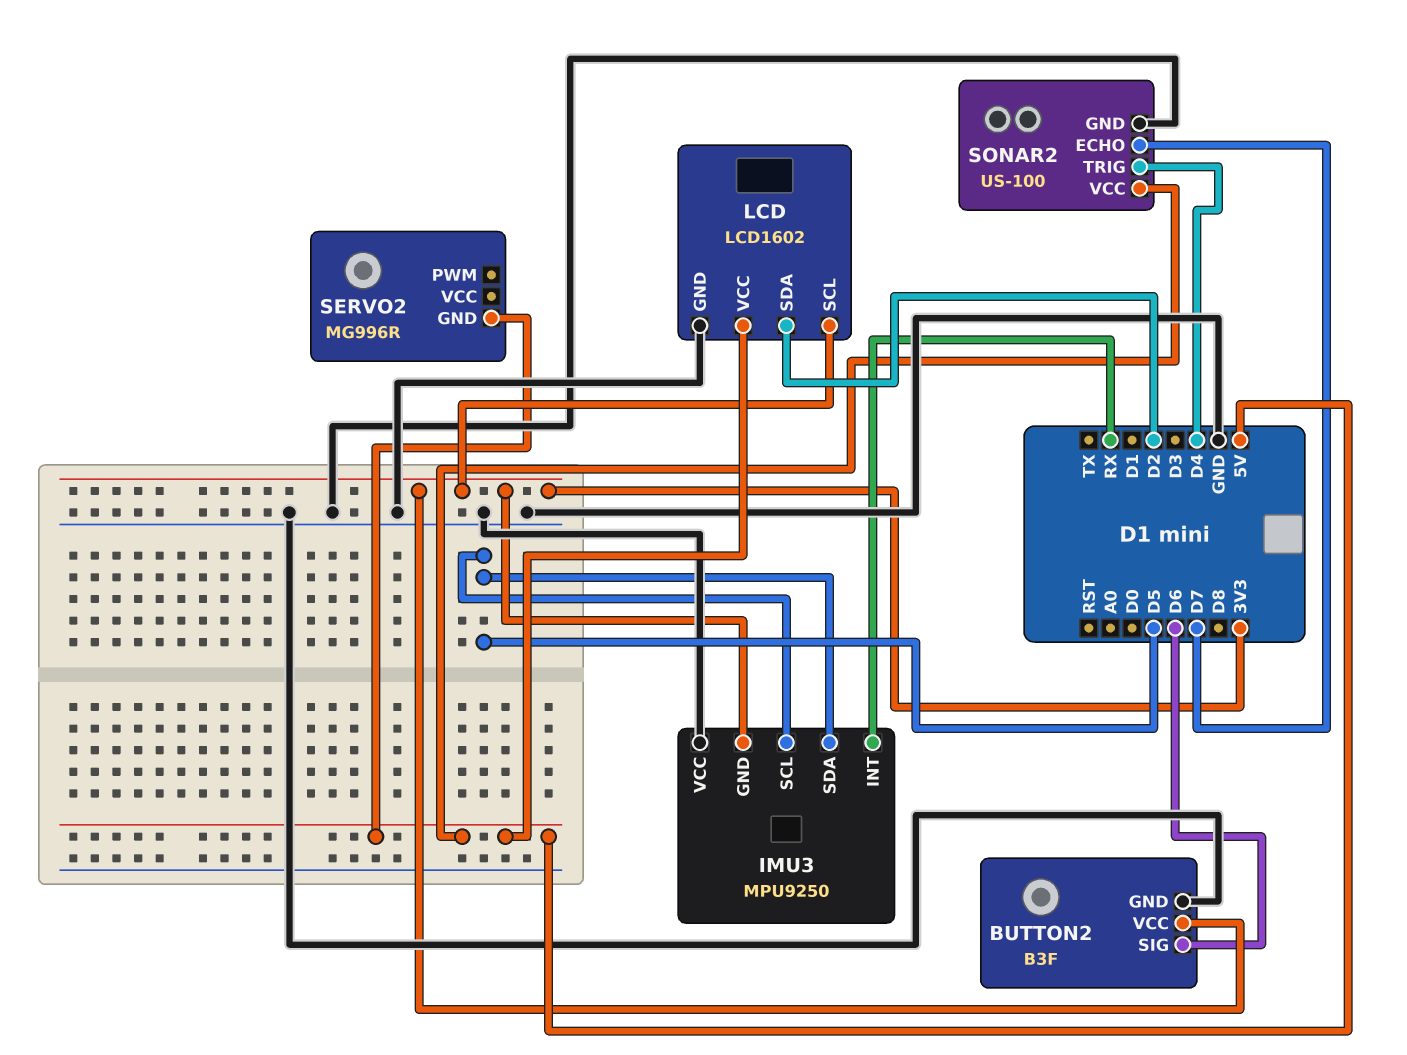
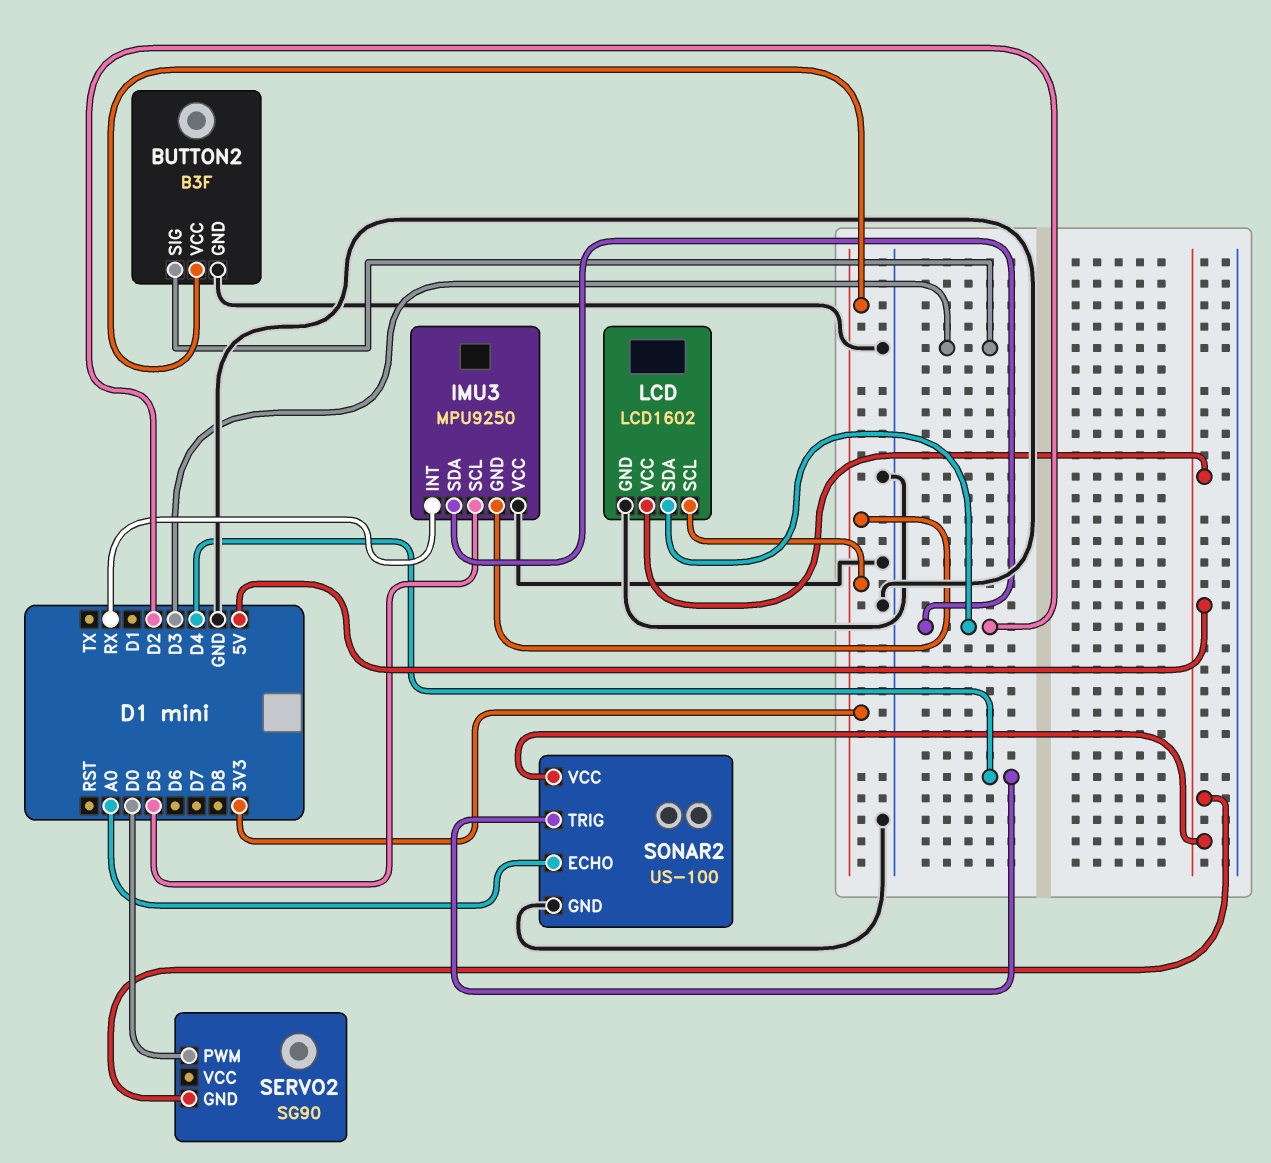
BUTTON2 pin SIG: D6 -> D3
IMU3 pin SDA: D5 -> D2
SERVO2: MG996R -> SG90
SERVO2 pin PWM: none -> D0
SONAR2 pin ECHO: D7 -> A0

